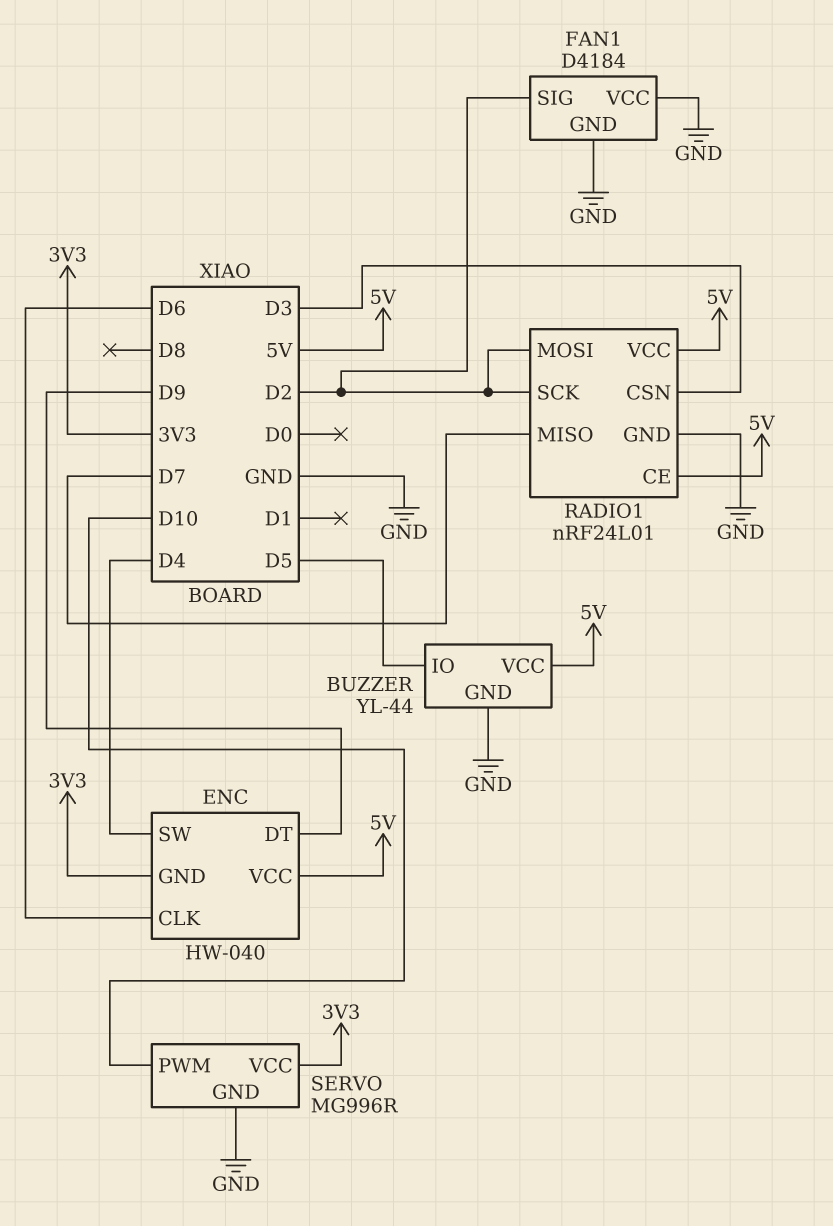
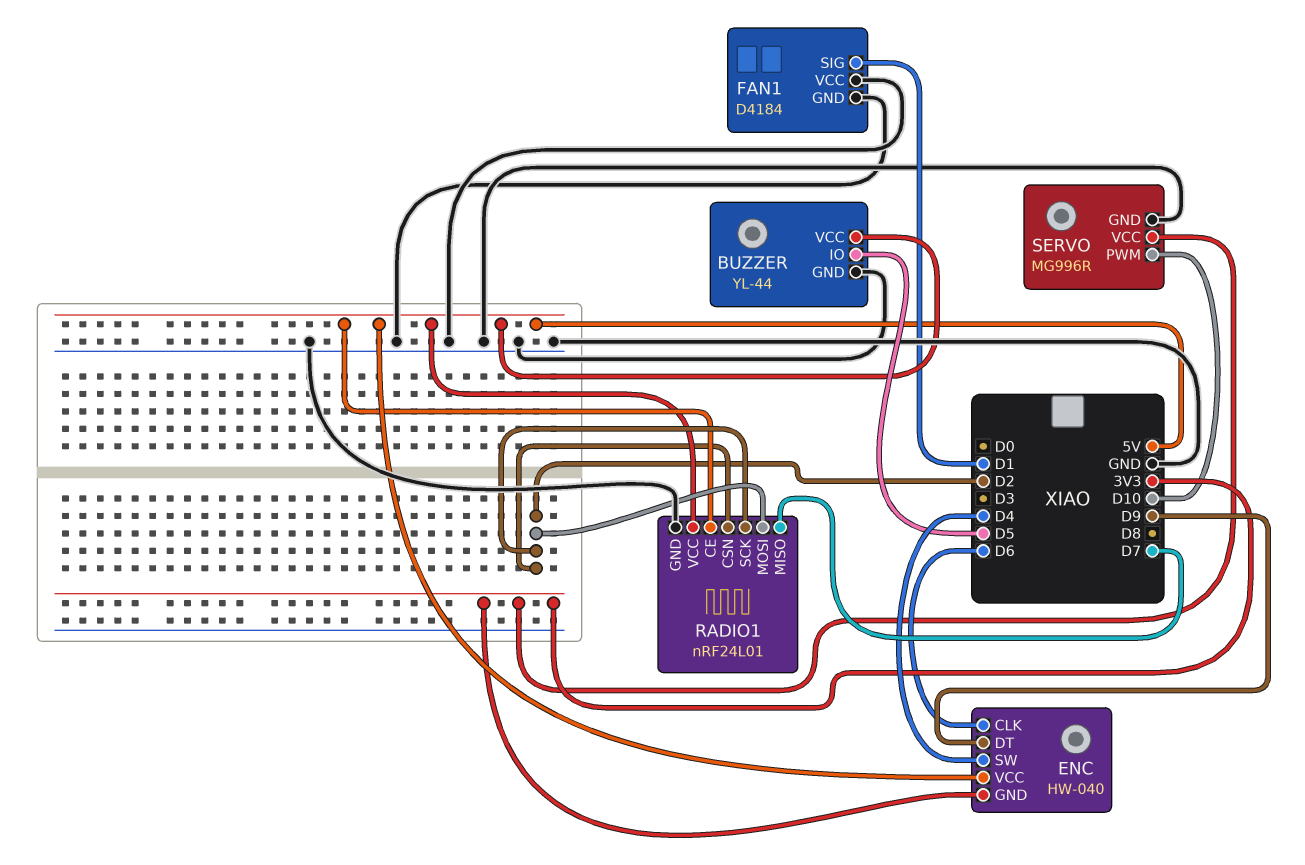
FAN1 pin SIG: D2 -> D1
RADIO1 pin CSN: D3 -> D2

